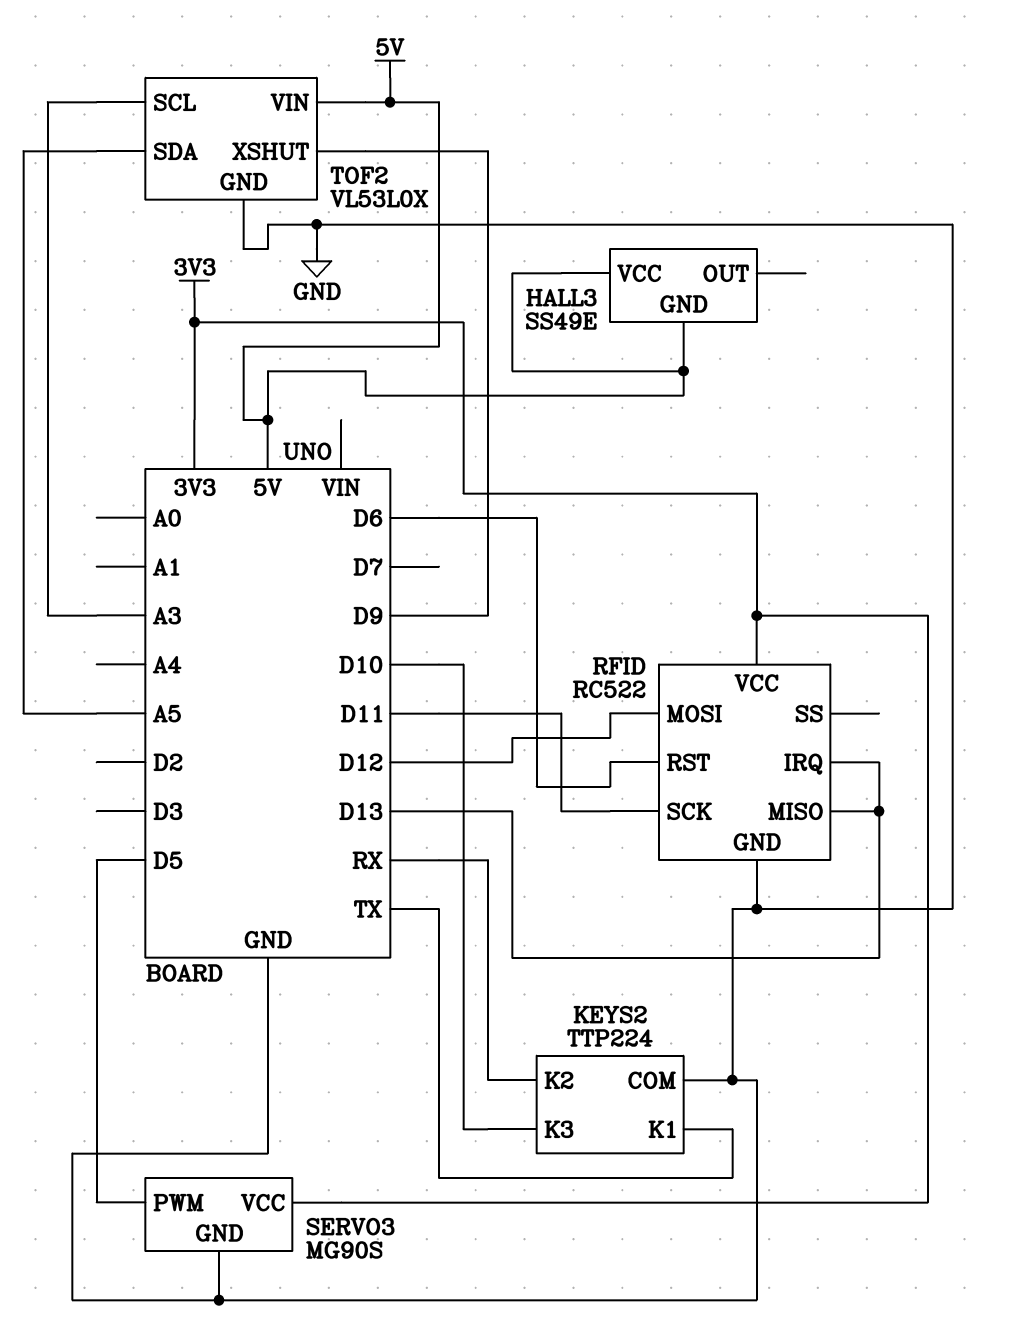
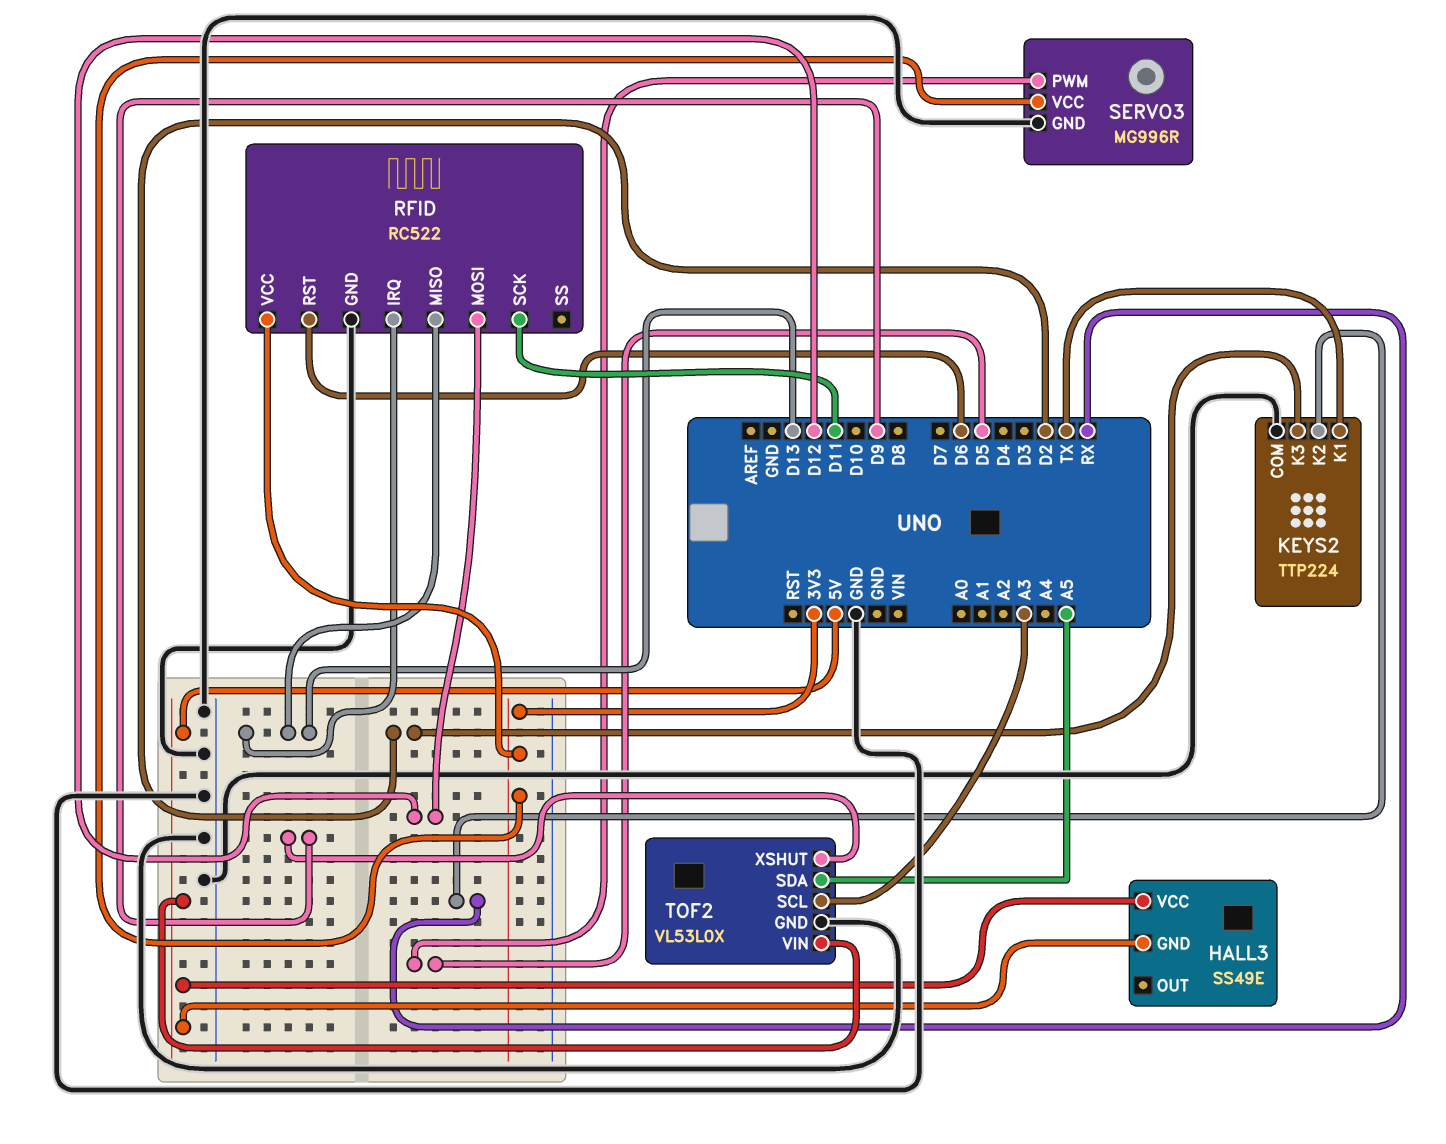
KEYS2 pin K3: D10 -> D2
SERVO3: MG90S -> MG996R

